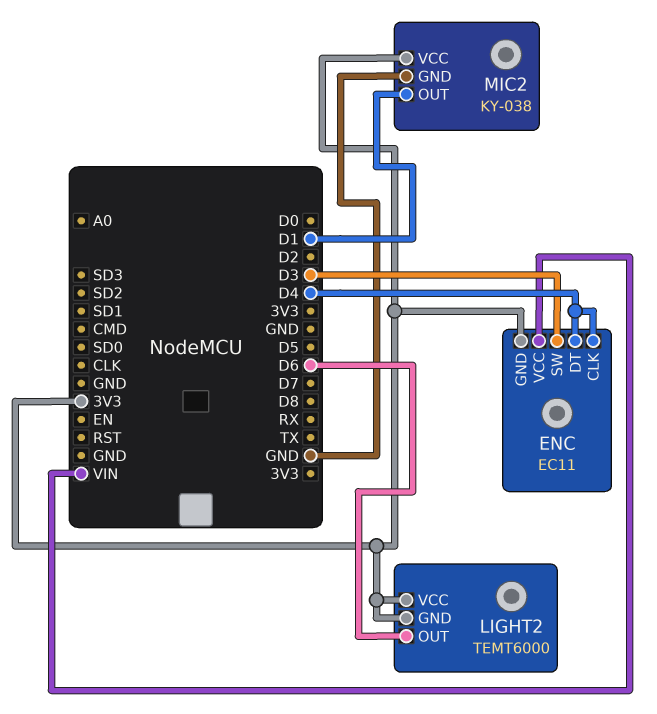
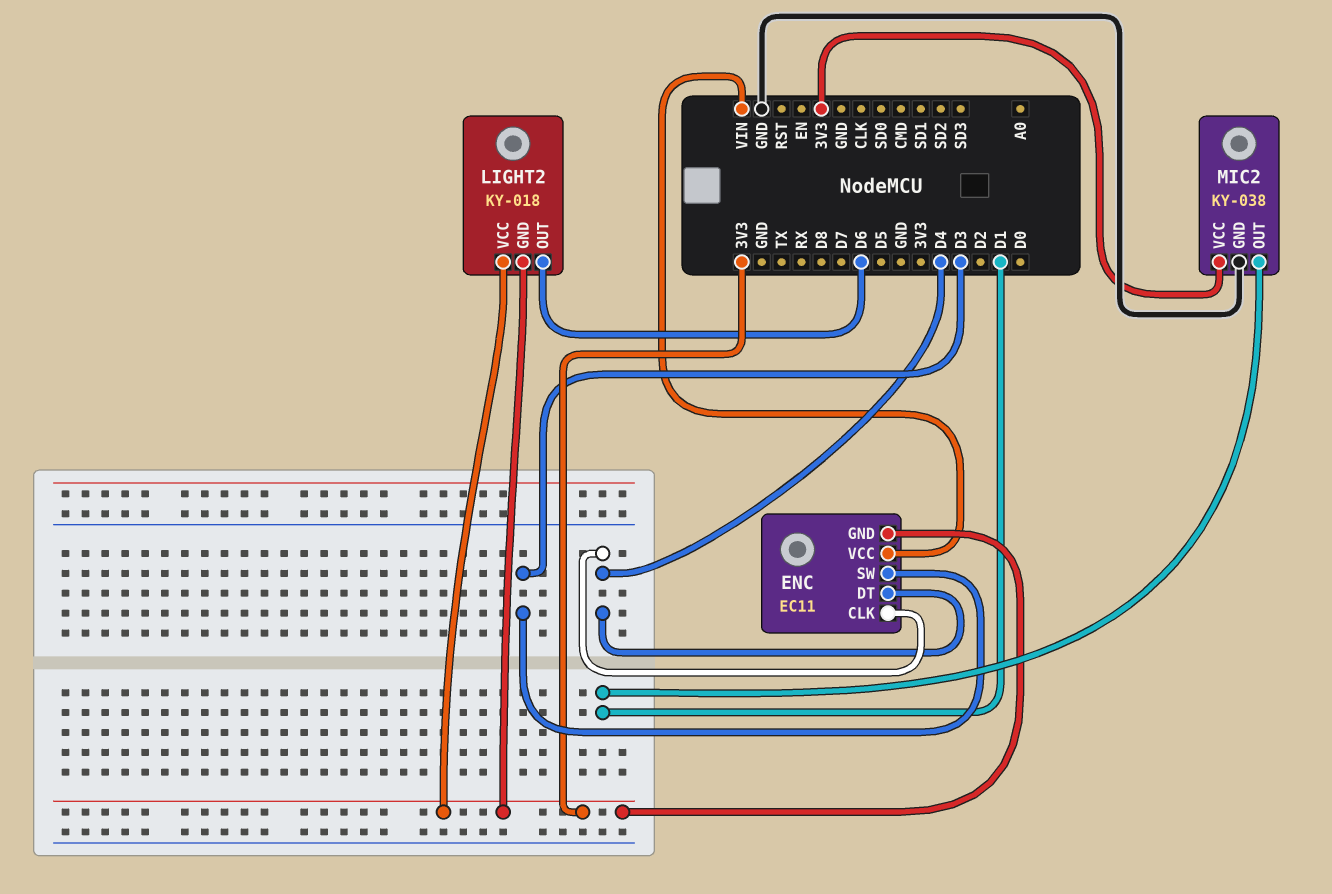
LIGHT2: TEMT6000 -> KY-018

